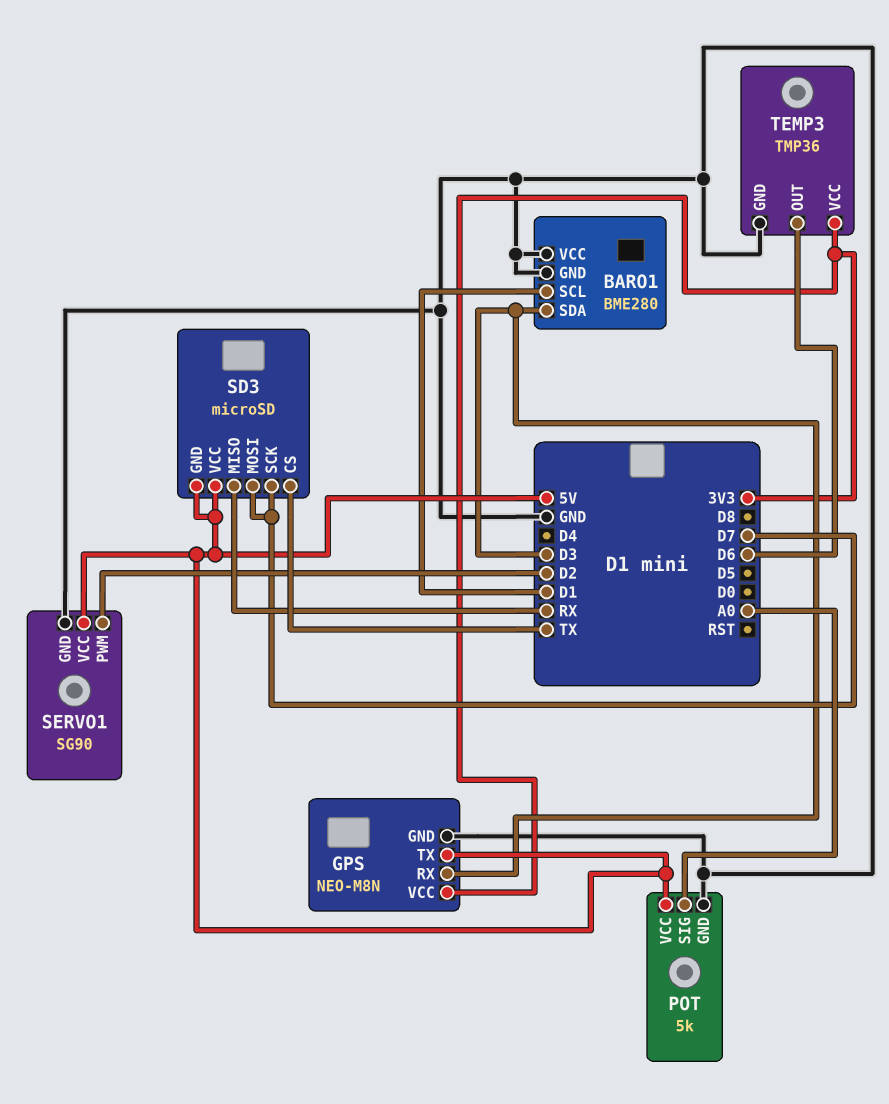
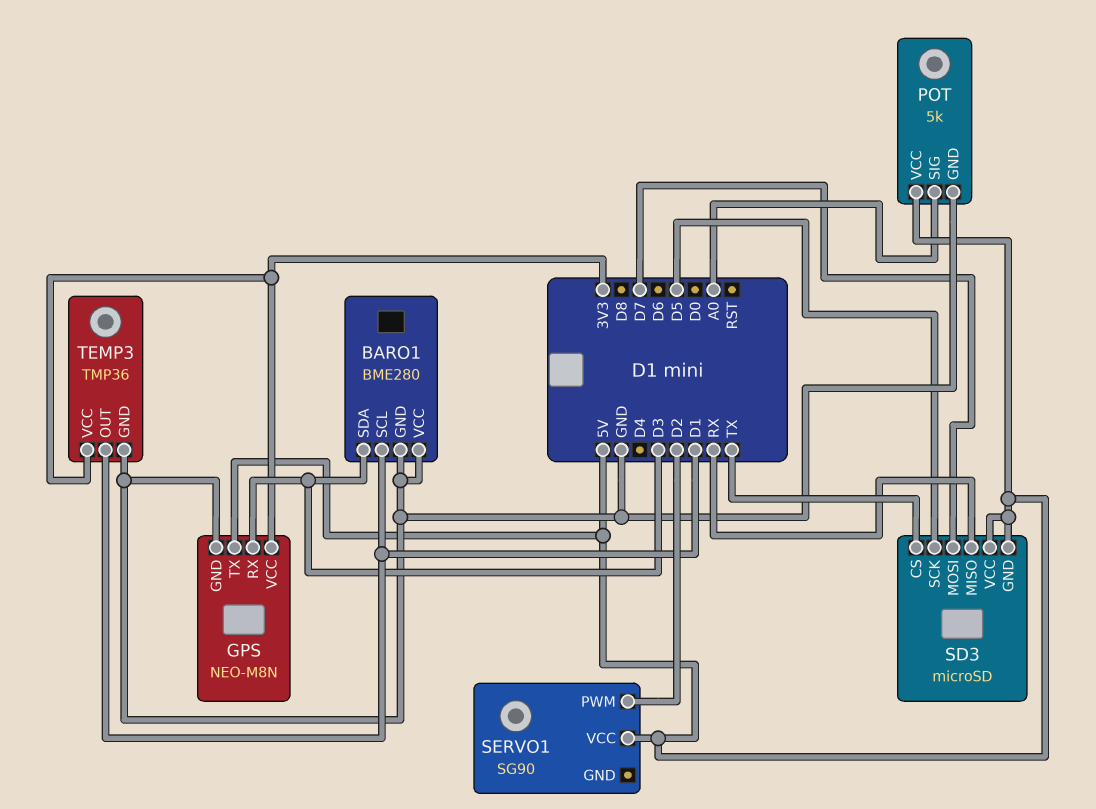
SD3 pin SCK: D7 -> D5
SERVO1 pin GND: GND -> none
TEMP3 pin OUT: D6 -> D1

